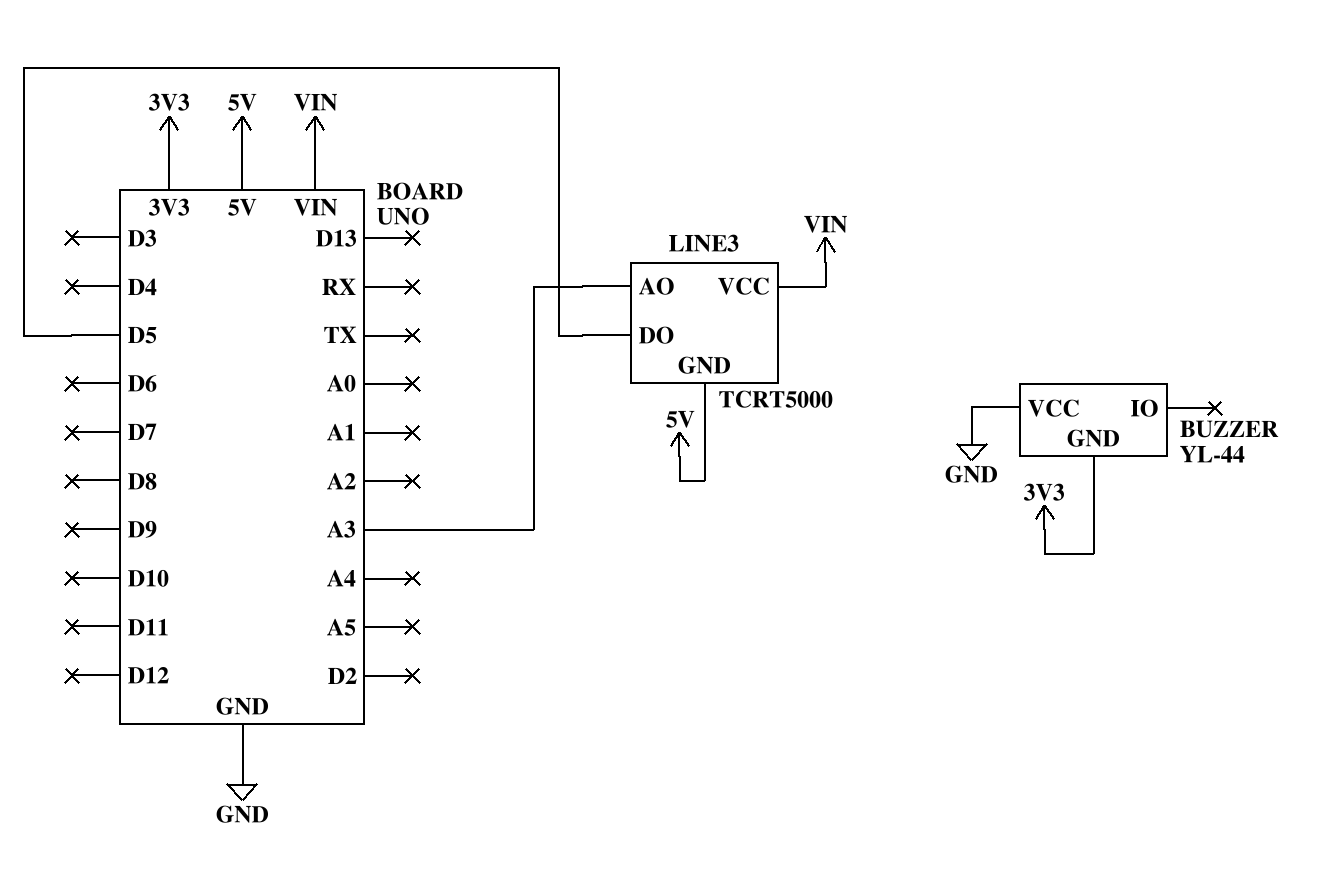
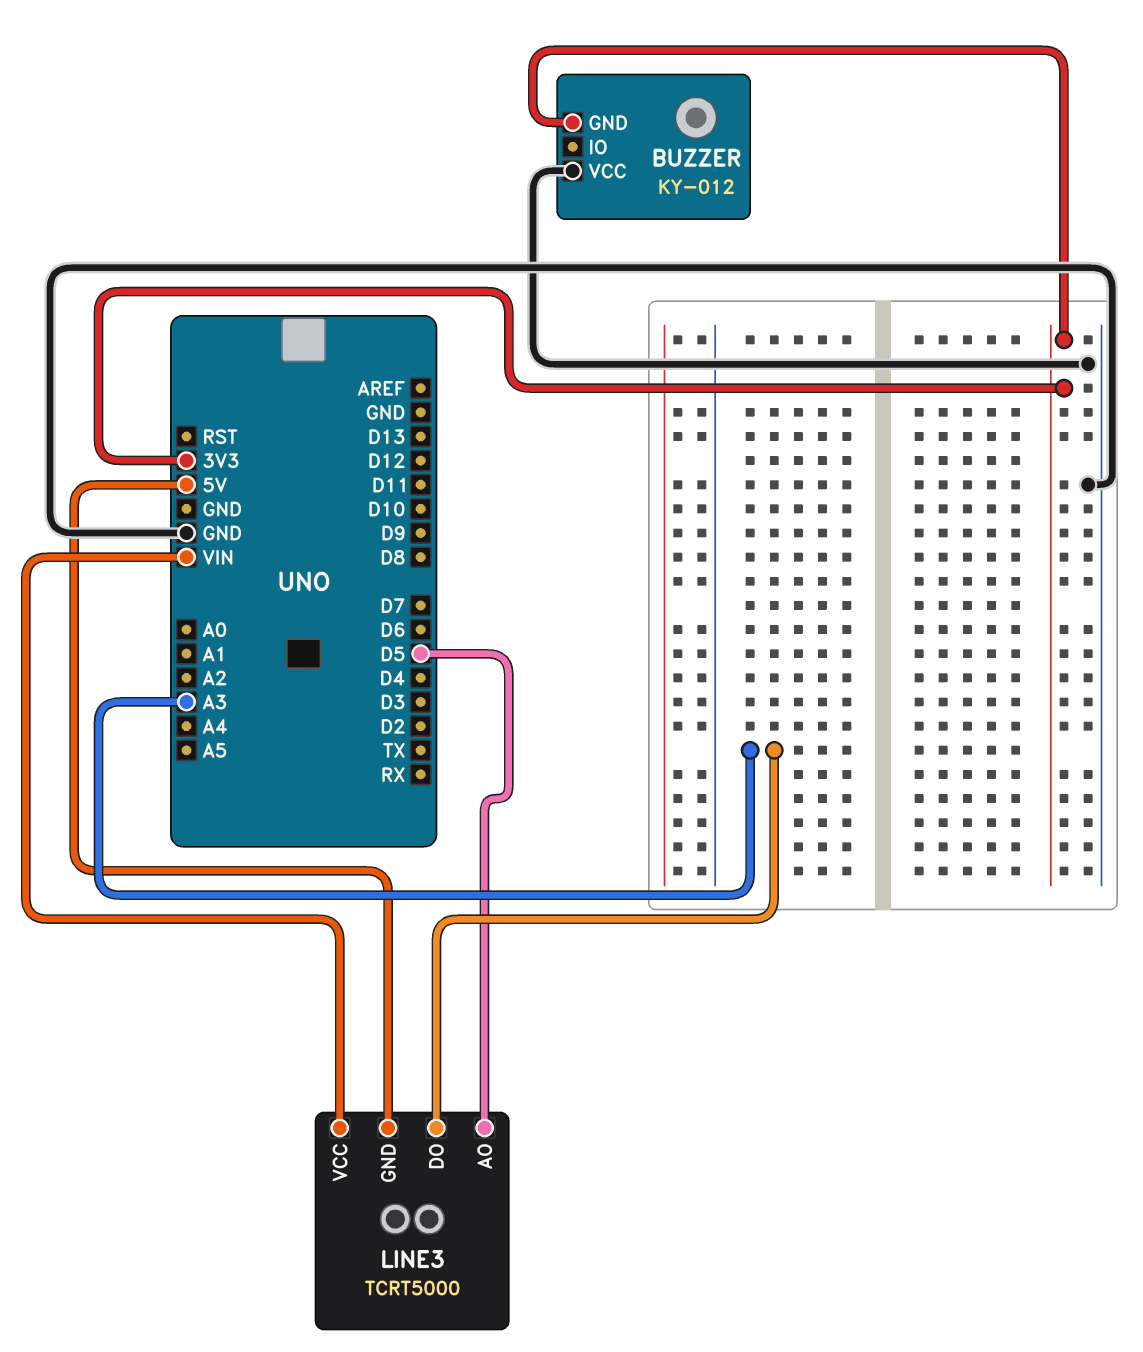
BUZZER: YL-44 -> KY-012
LINE3 pin AO: A3 -> D5
LINE3 pin DO: D5 -> A3

